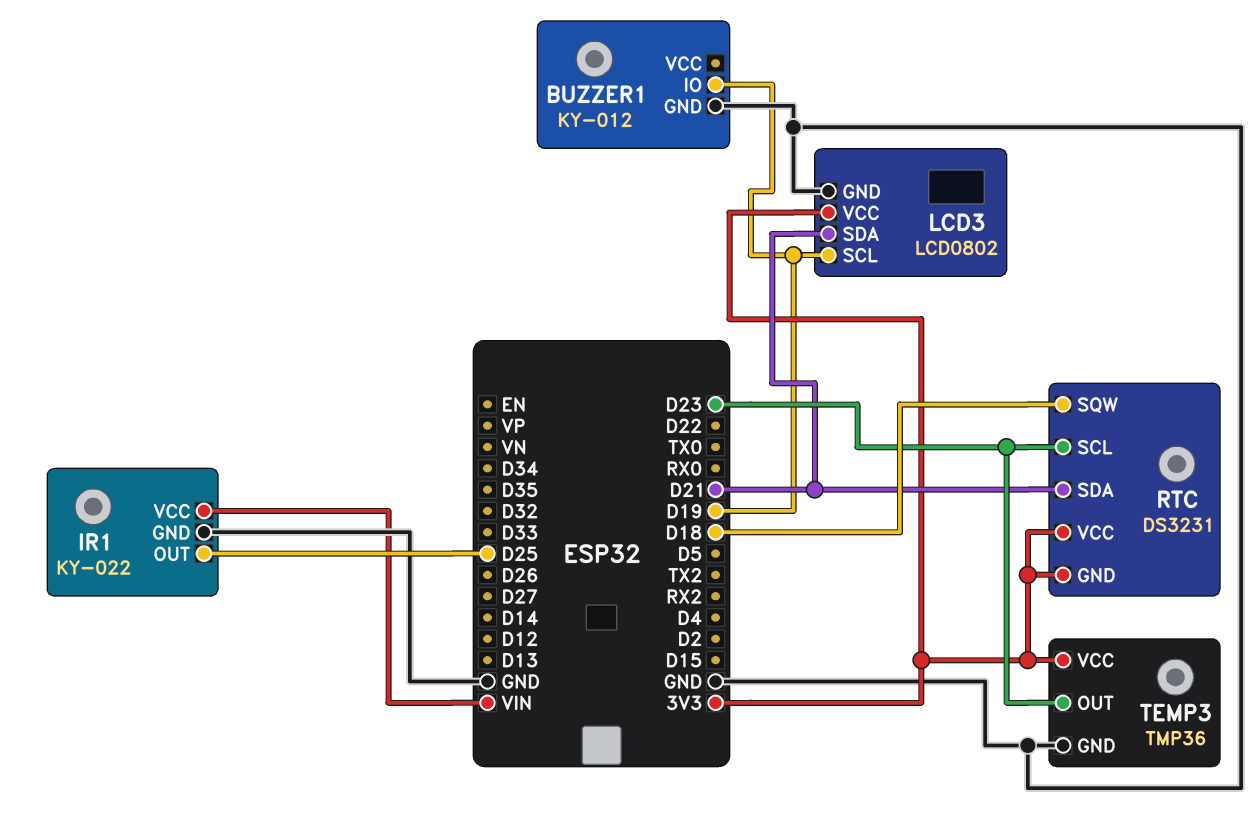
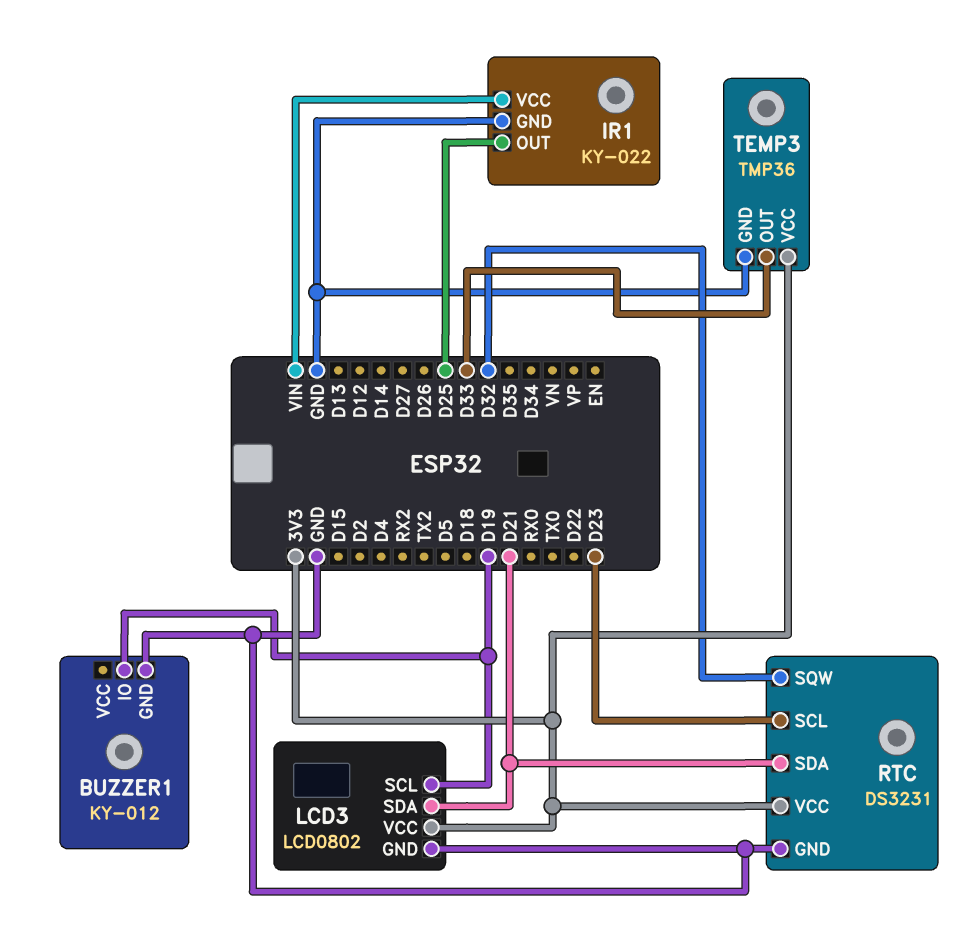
RTC pin GND: 3V3 -> GND
RTC pin SQW: D18 -> D32
TEMP3 pin OUT: D23 -> D33

